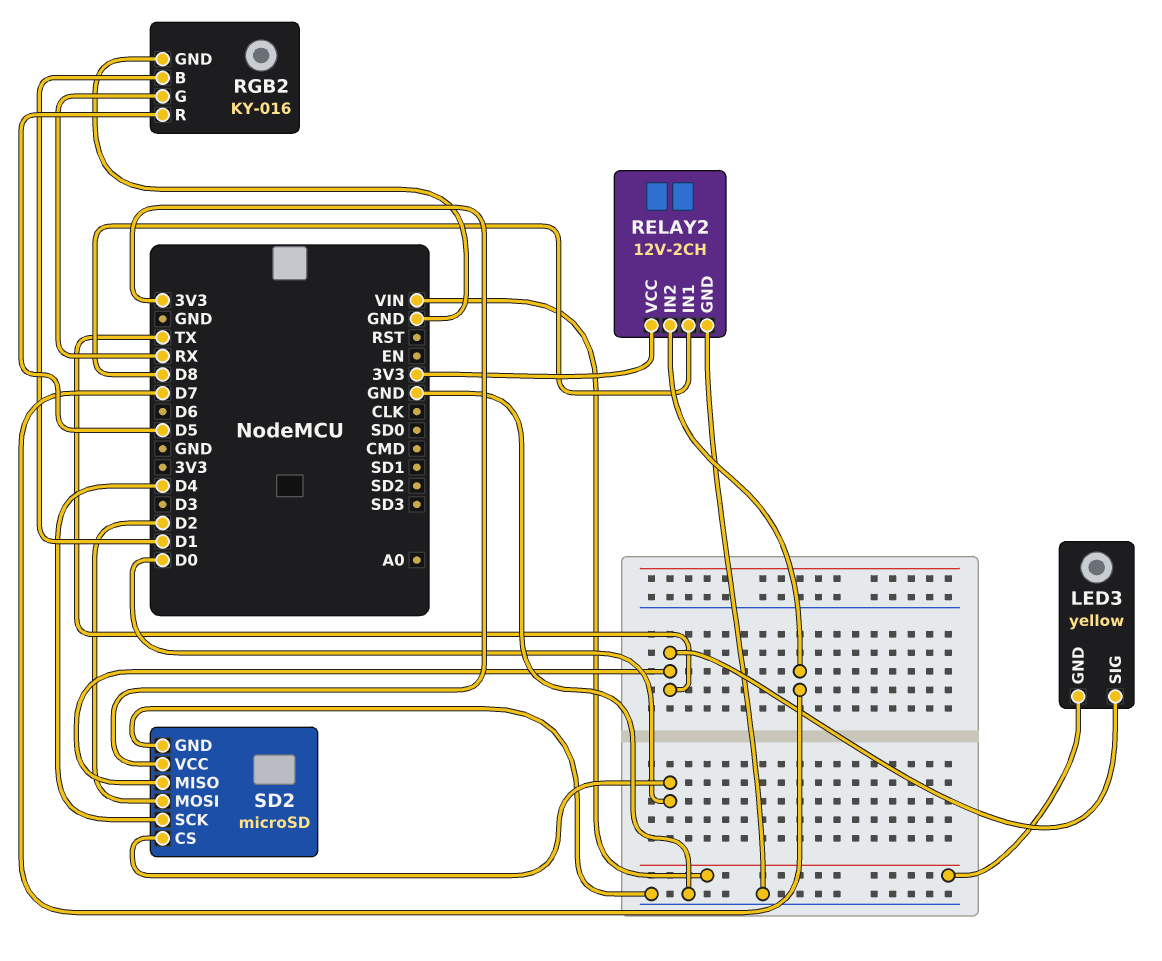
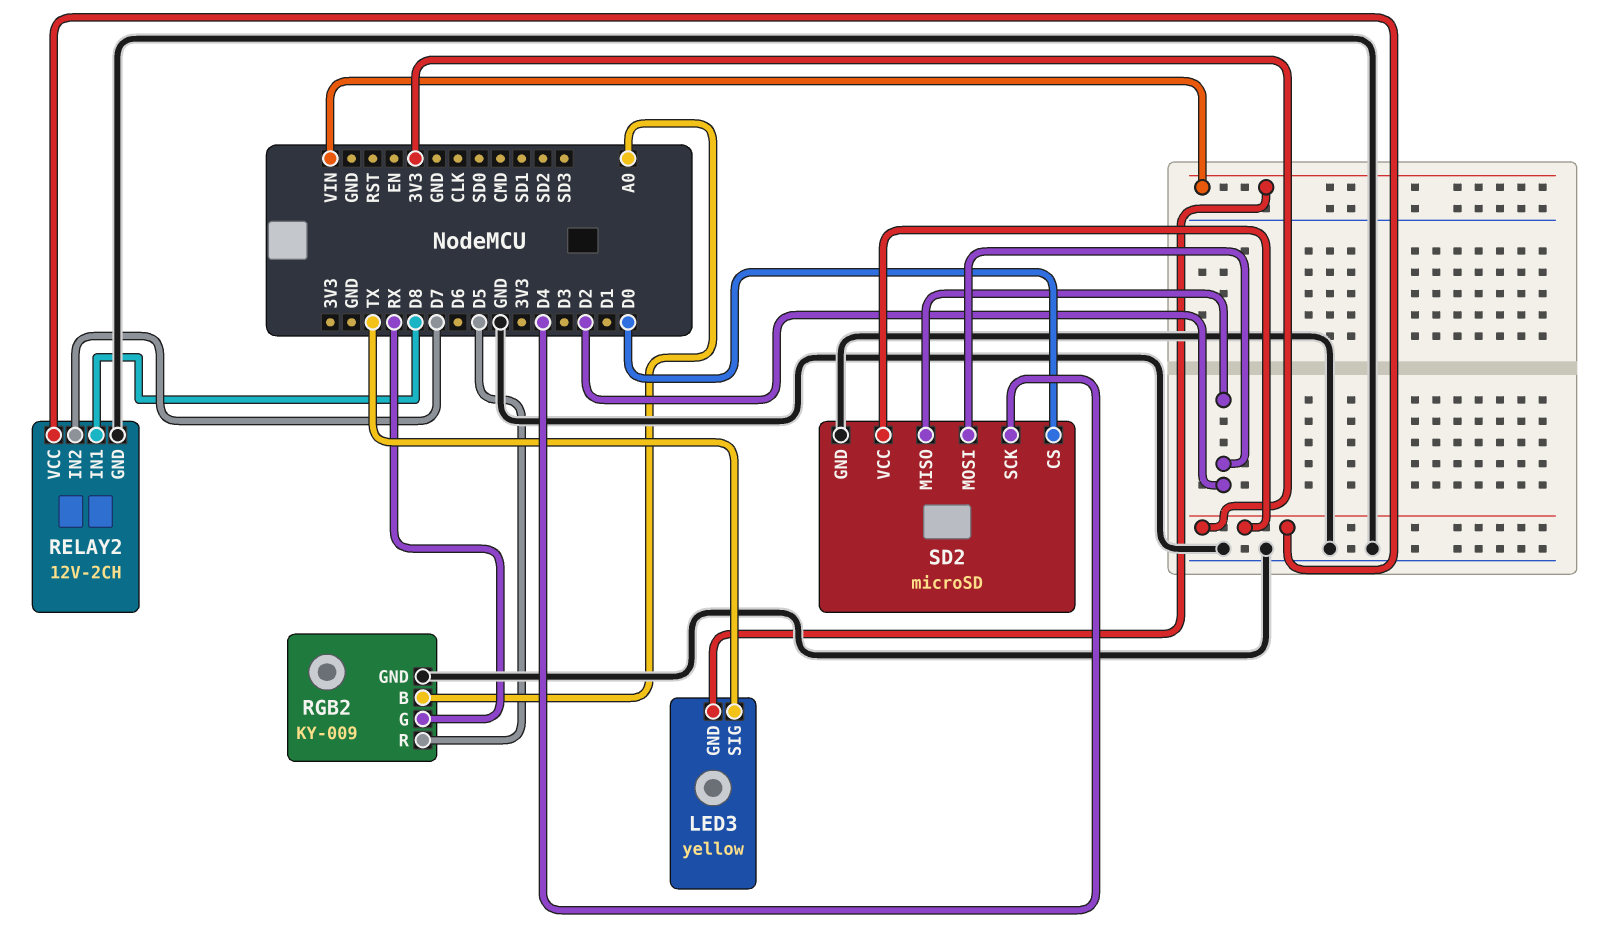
RGB2: KY-016 -> KY-009
RGB2 pin B: D1 -> A0
SD2 pin MISO: TX -> D2

